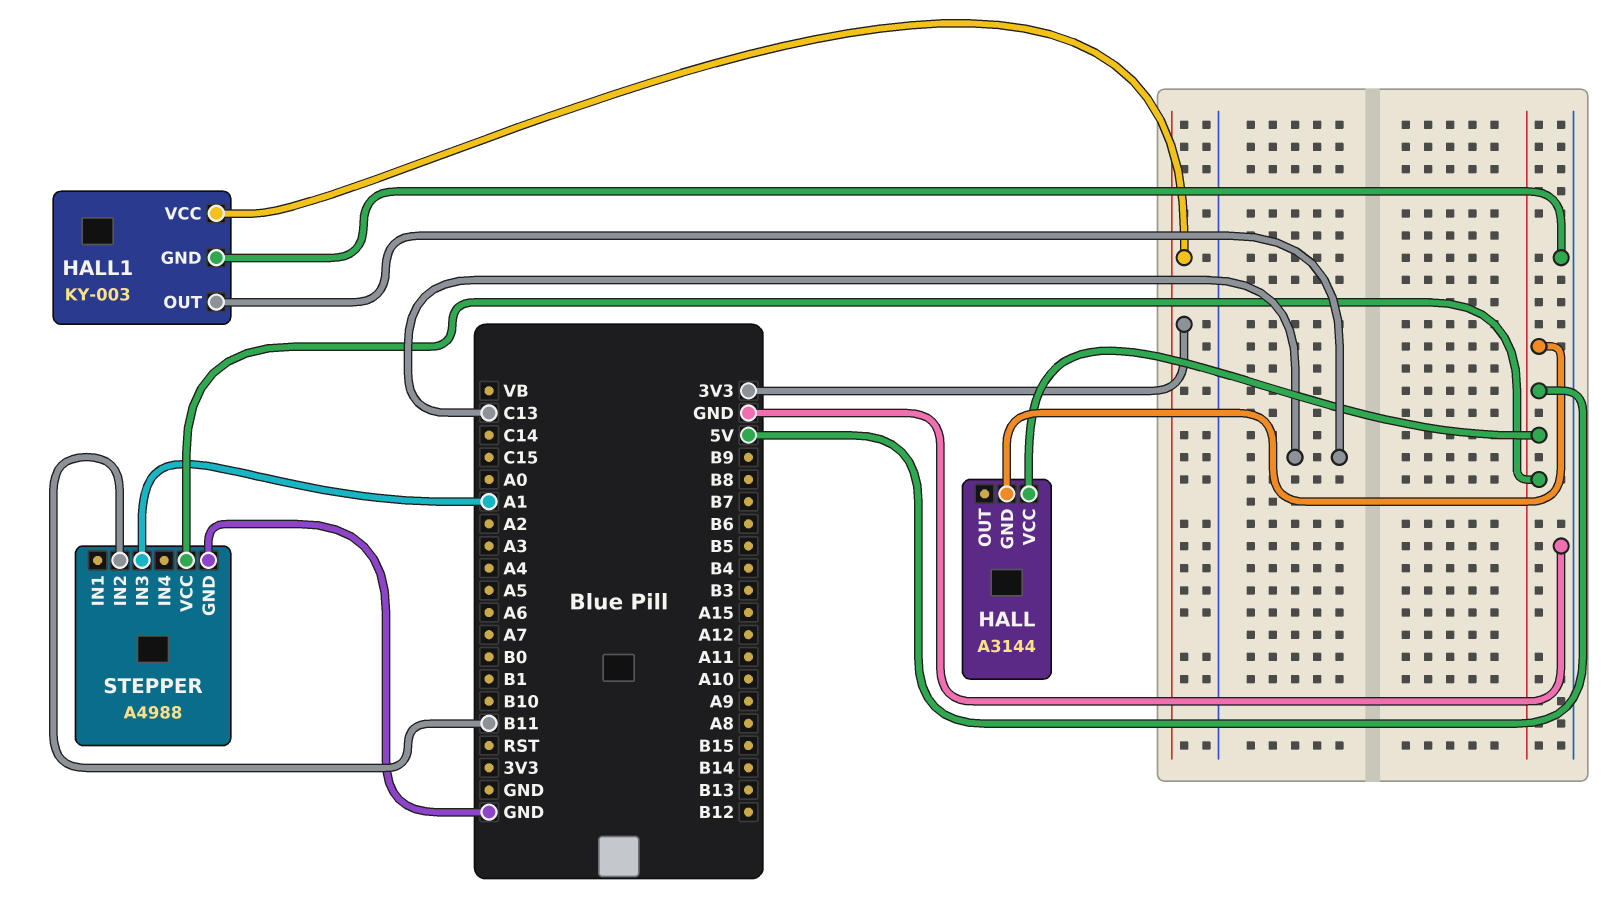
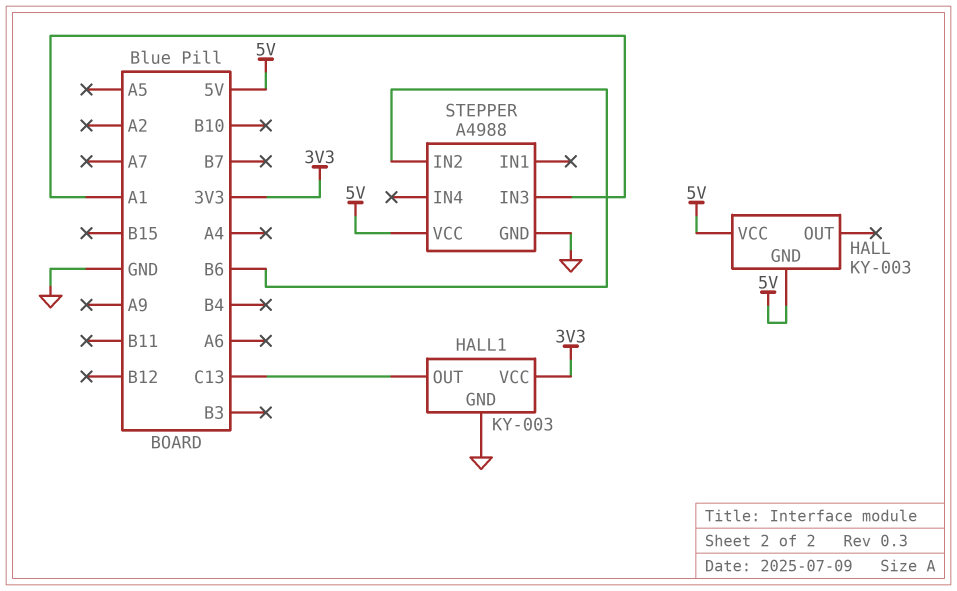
HALL: A3144 -> KY-003
STEPPER pin IN2: B11 -> B6

